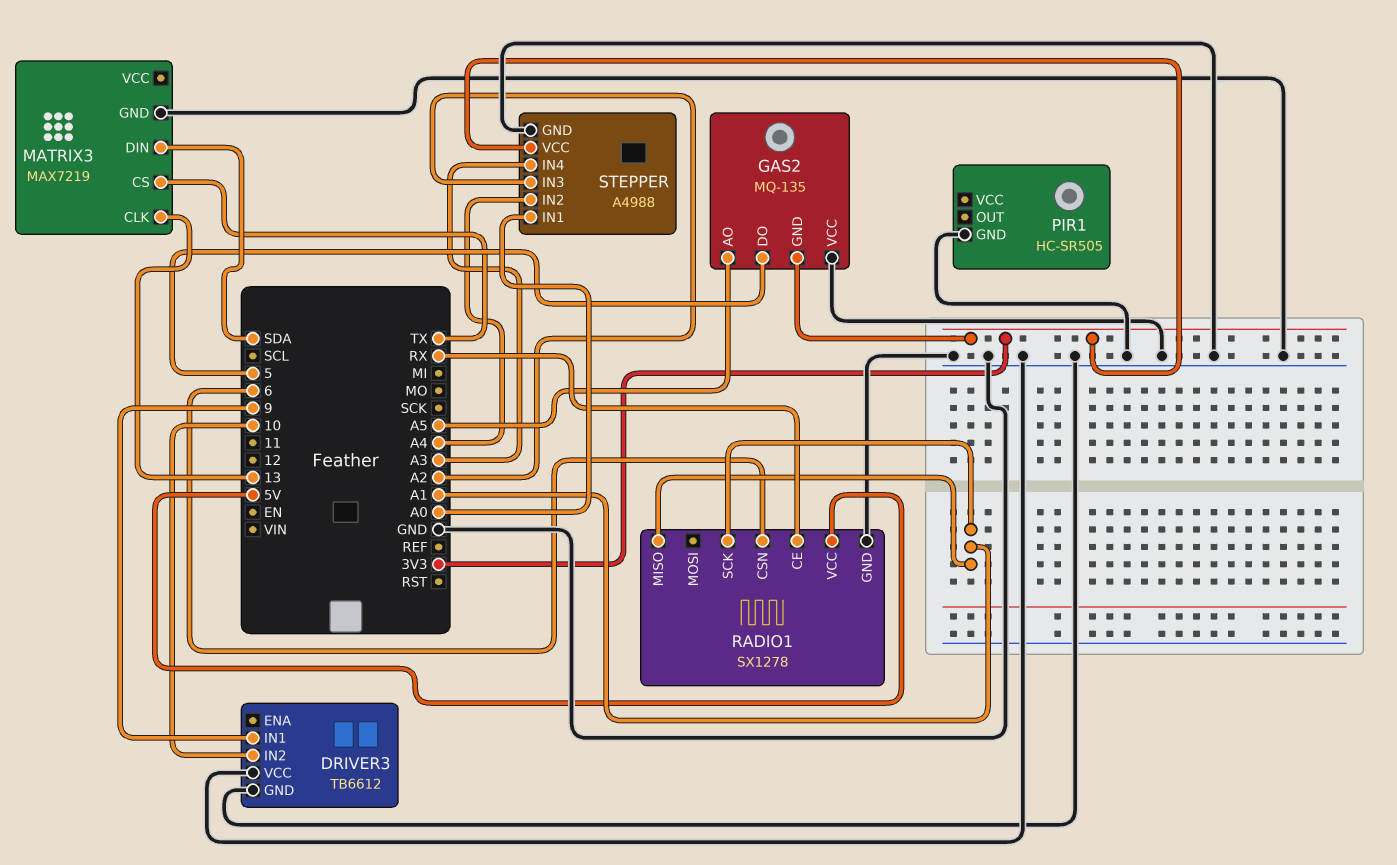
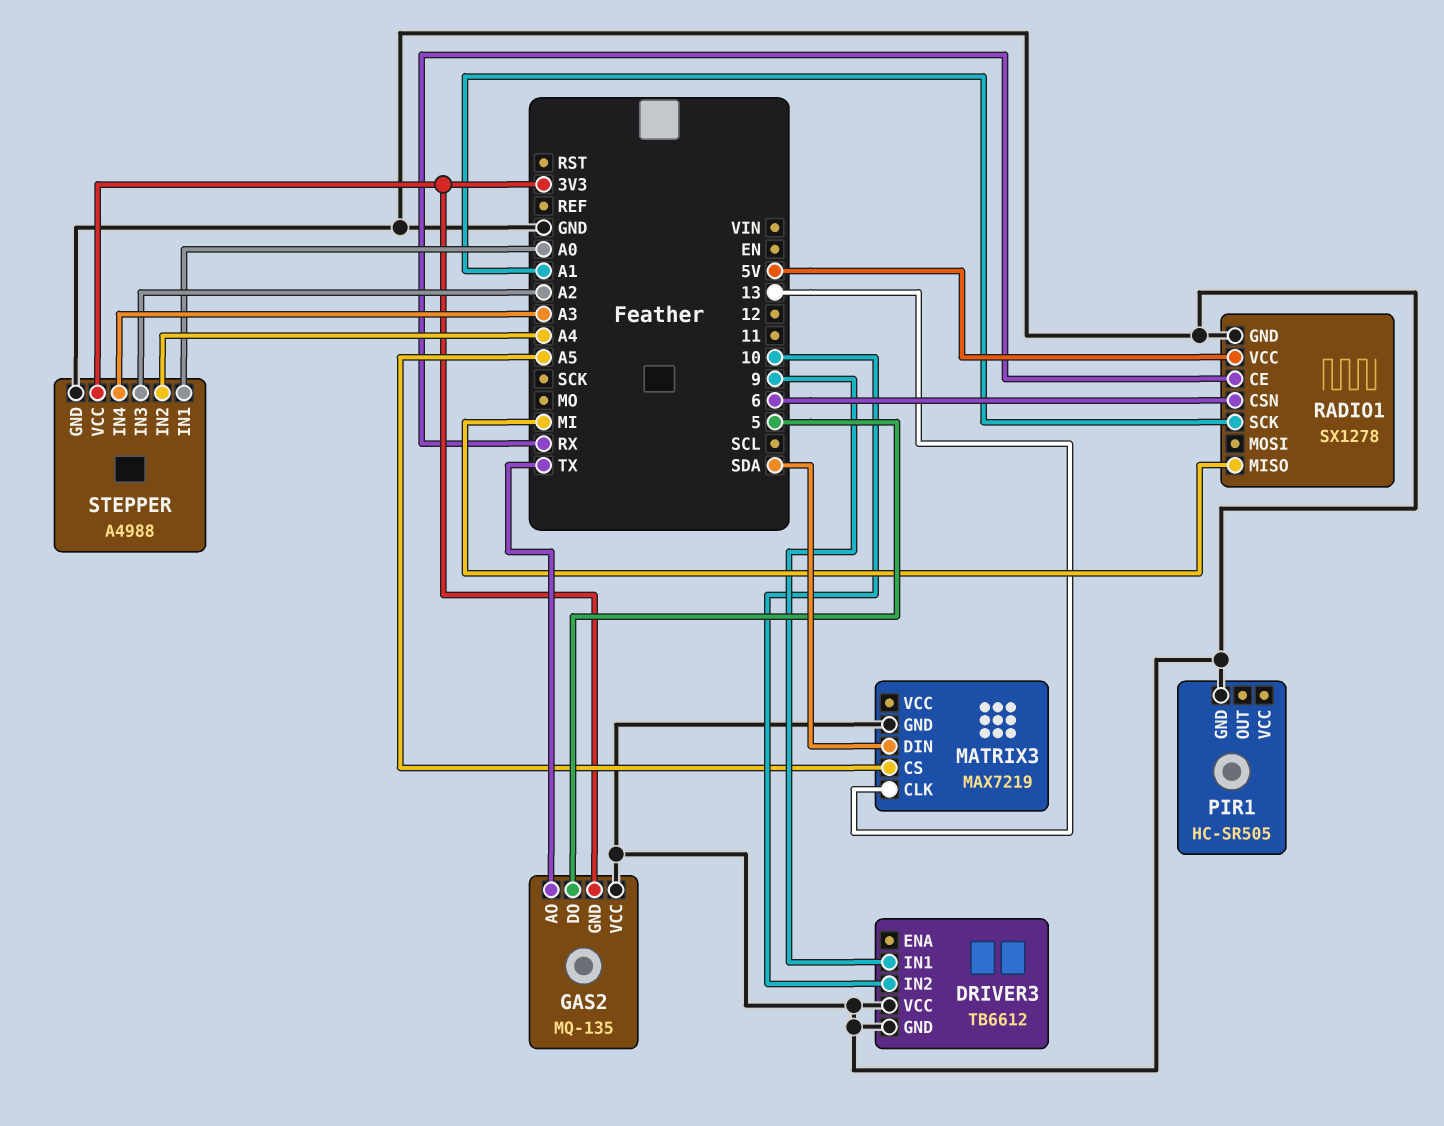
GAS2 pin AO: A5 -> TX
MATRIX3 pin CS: TX -> A5
RADIO1 pin MISO: A1 -> MI

